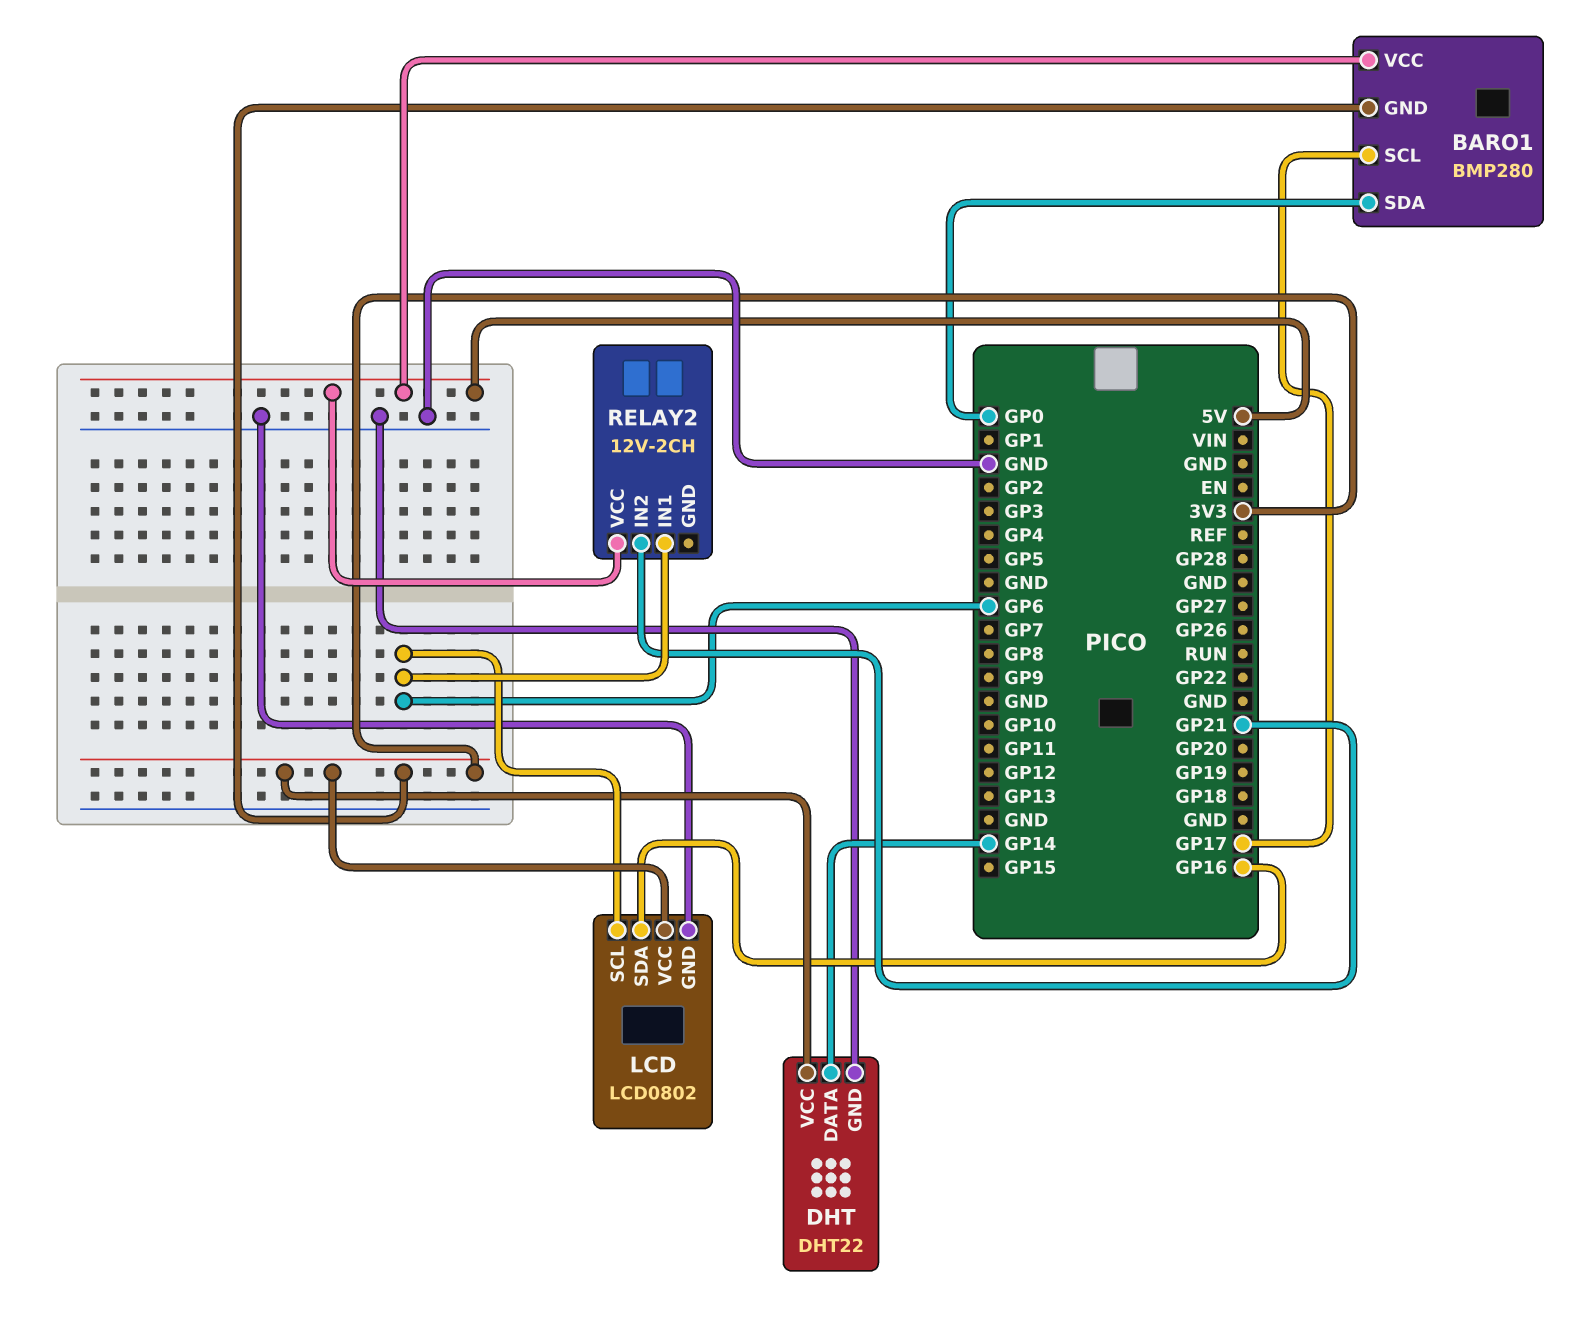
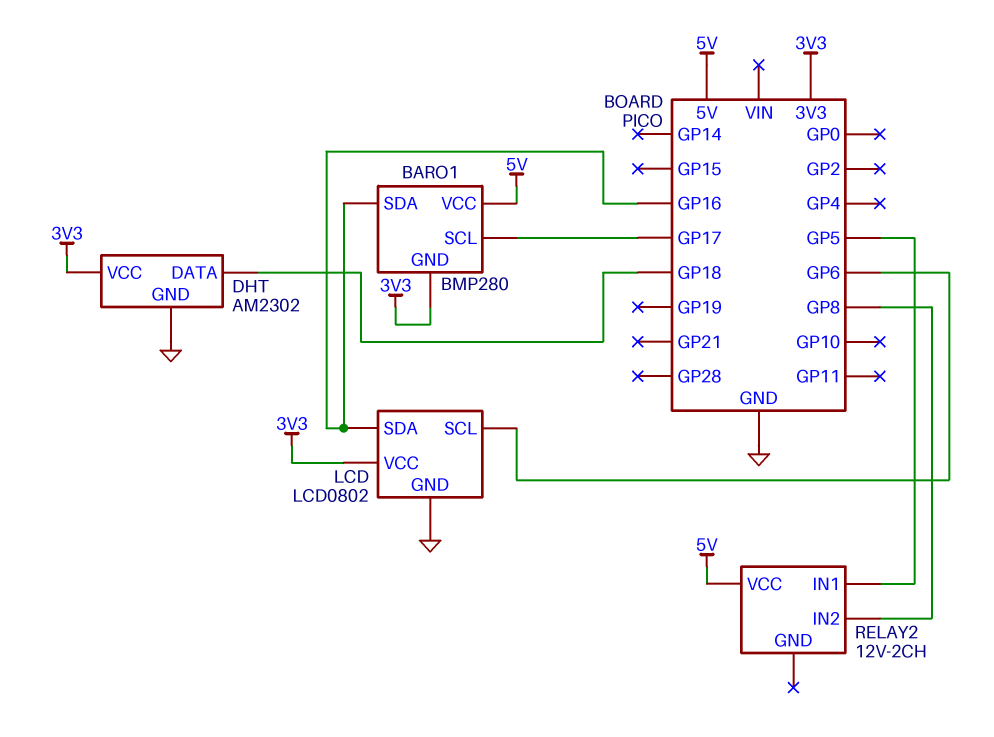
BARO1 pin SDA: GP0 -> GP16
DHT: DHT22 -> AM2302
DHT pin DATA: GP14 -> GP18
RELAY2 pin IN1: GP6 -> GP5
RELAY2 pin IN2: GP21 -> GP8

